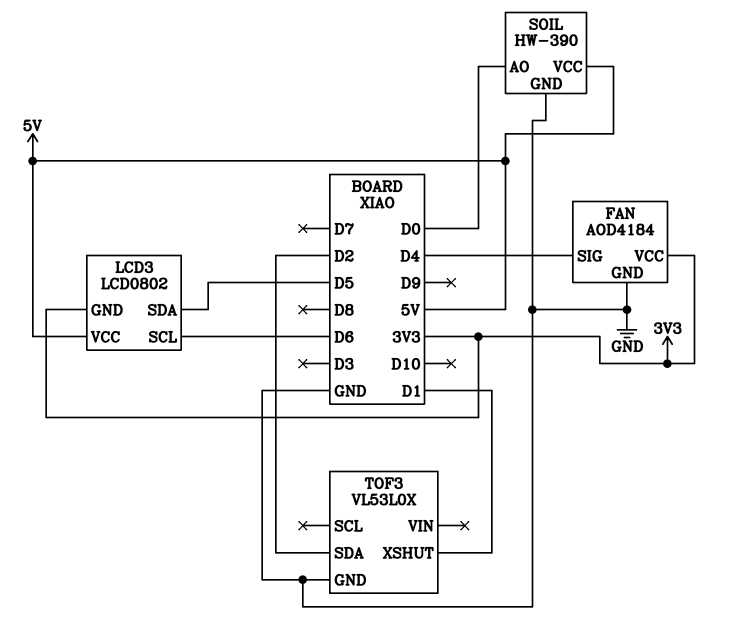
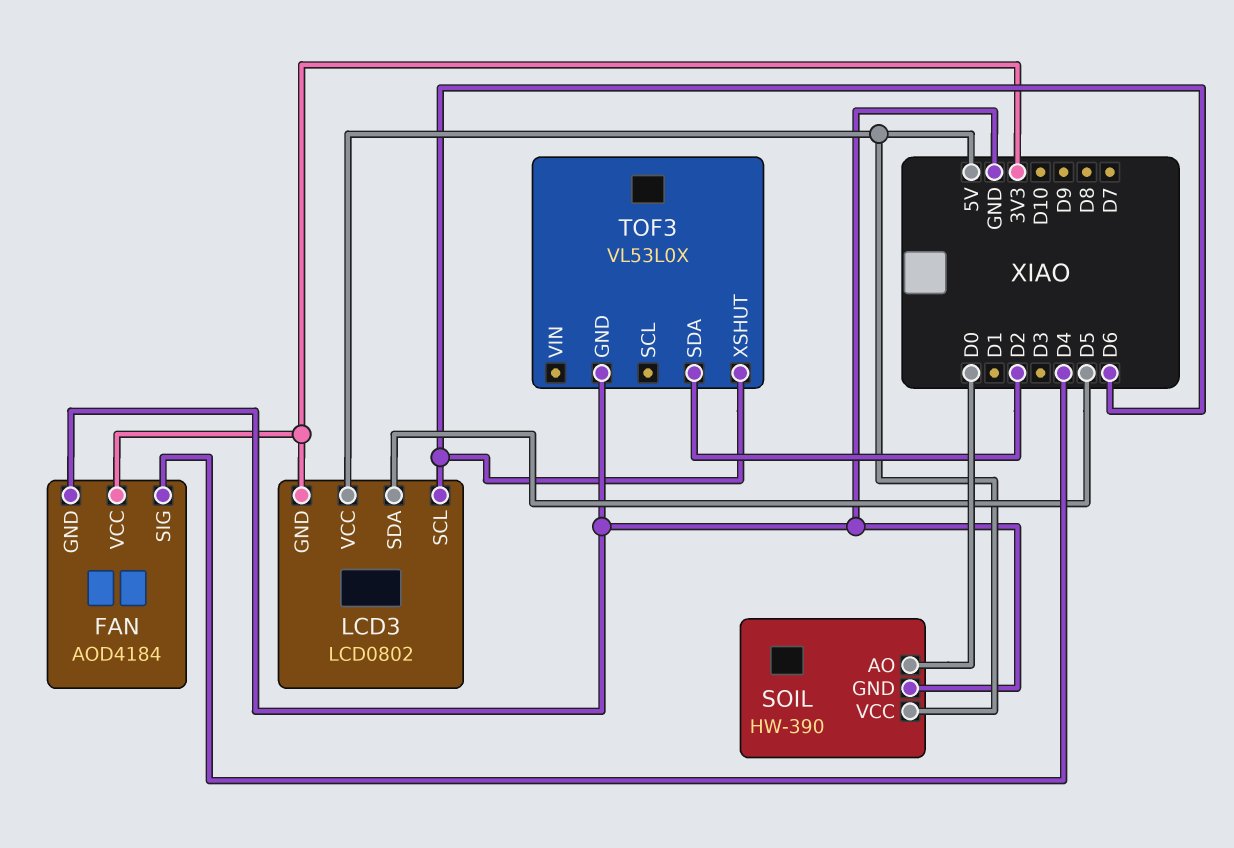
TOF3 pin XSHUT: D1 -> D6

